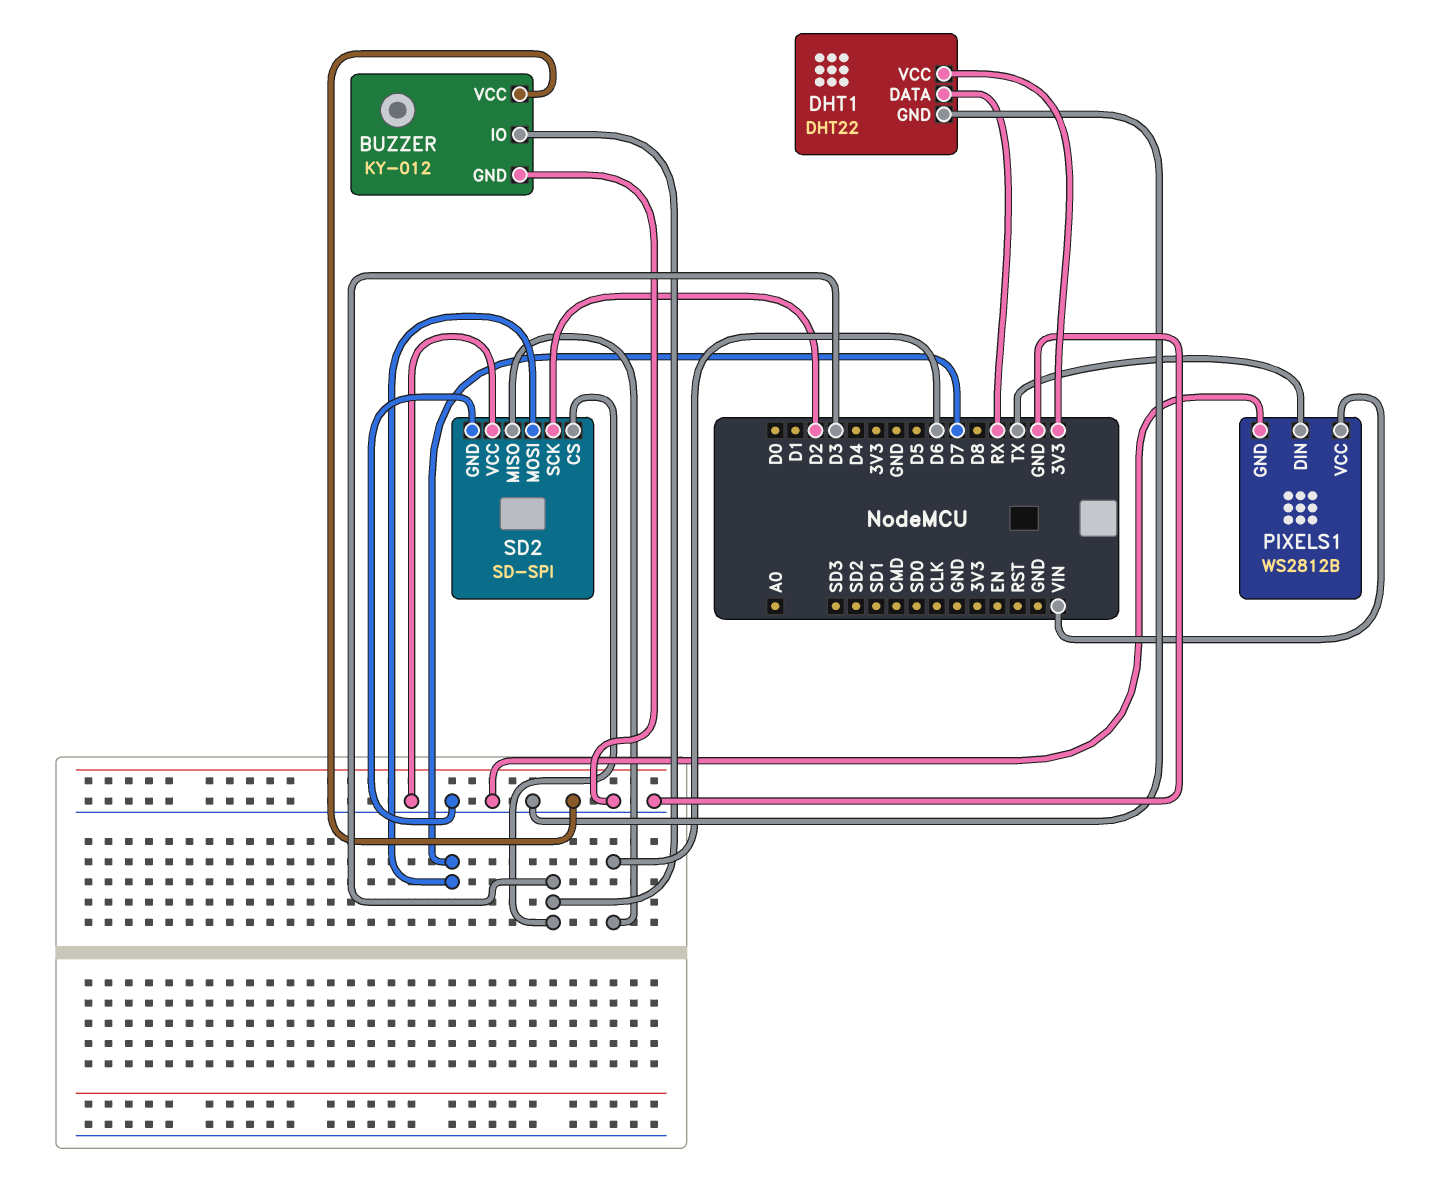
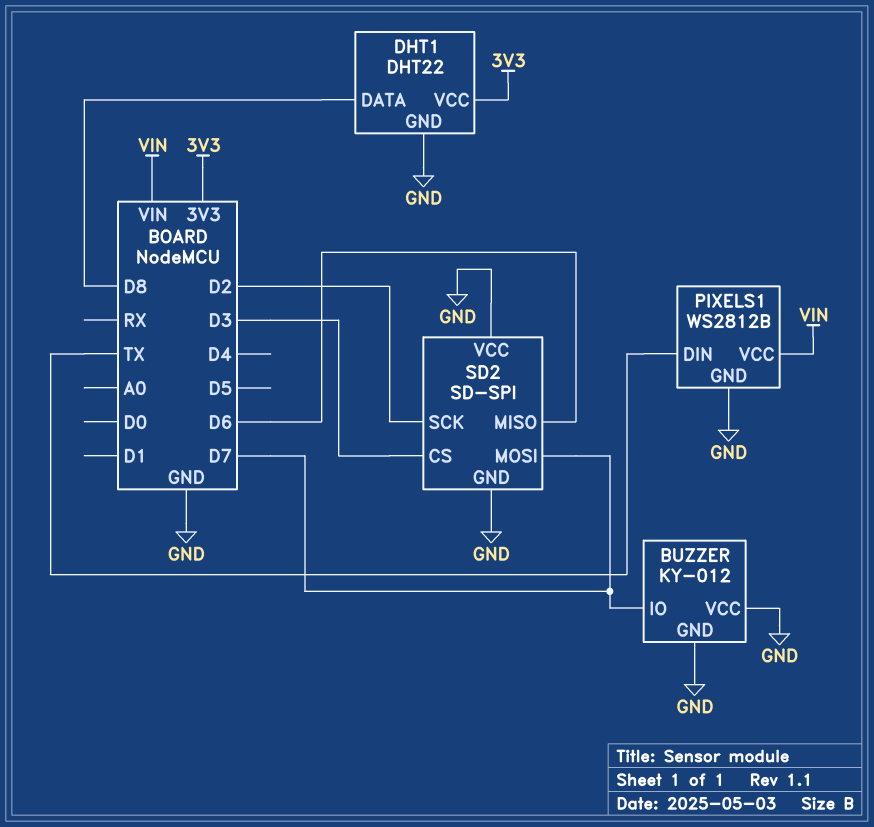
BUZZER pin IO: D3 -> D7
DHT1 pin DATA: RX -> D8

